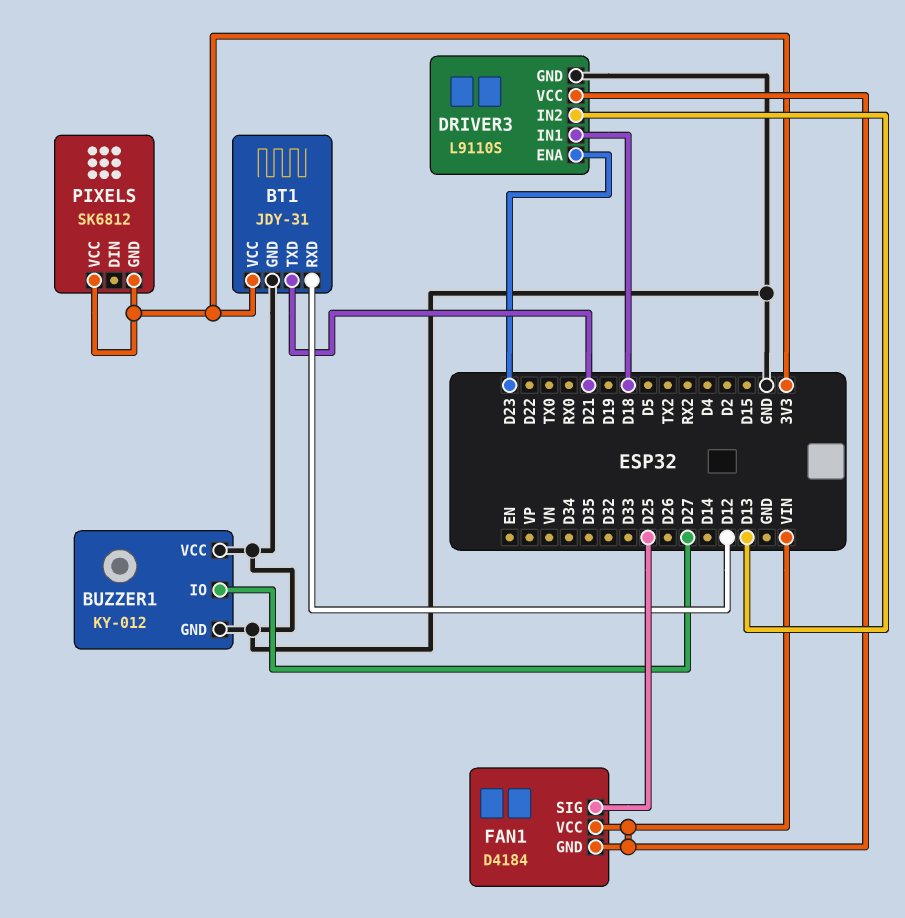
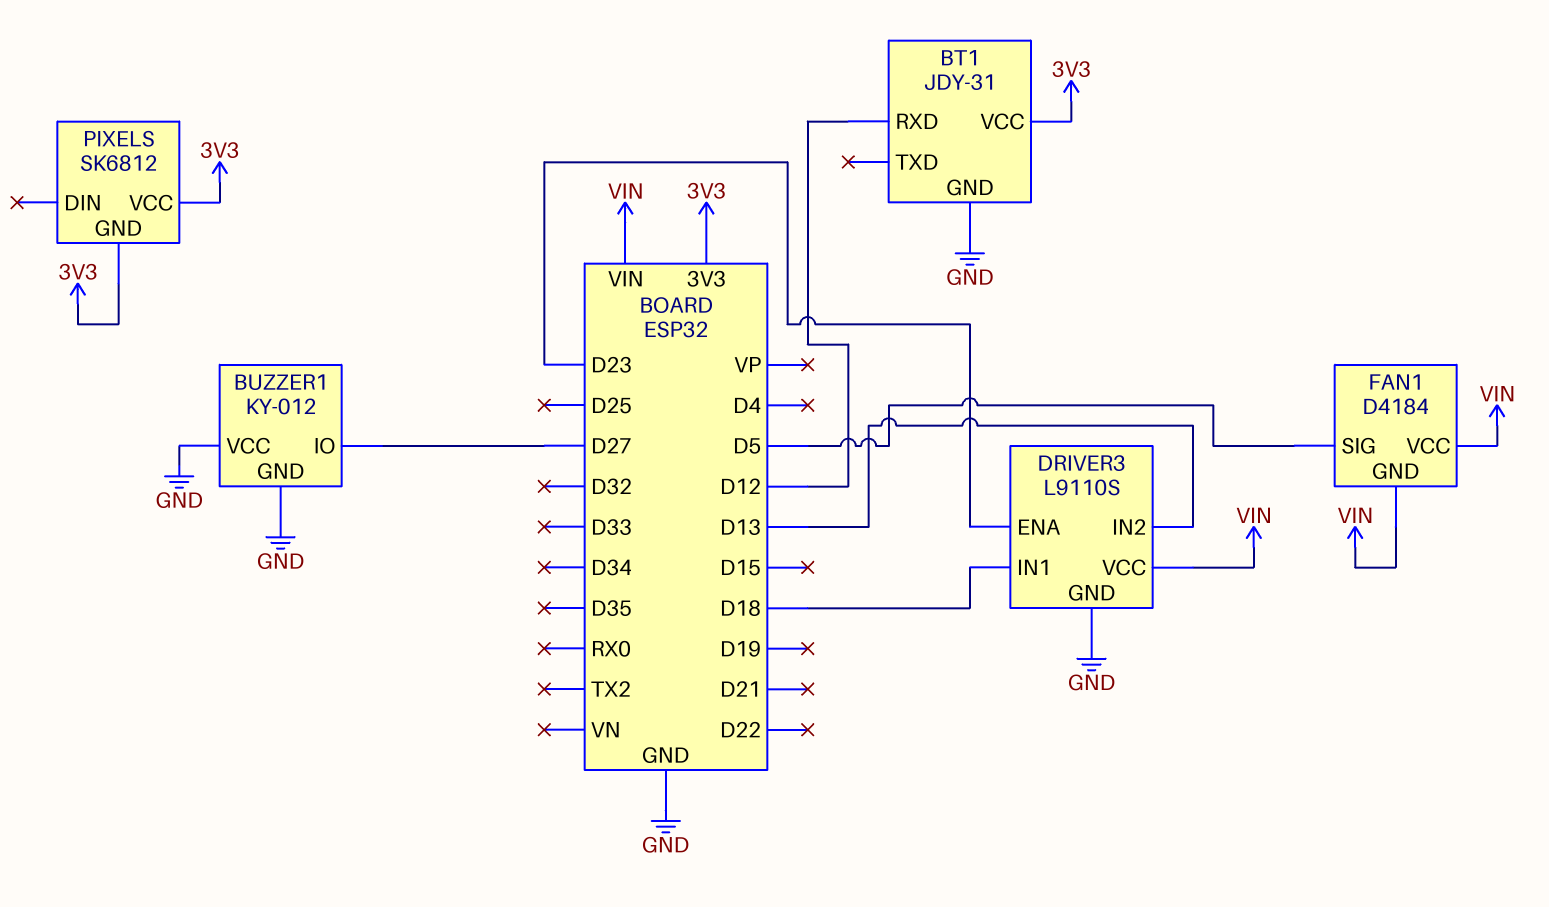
BT1 pin TXD: D21 -> none
FAN1 pin SIG: D25 -> D5

